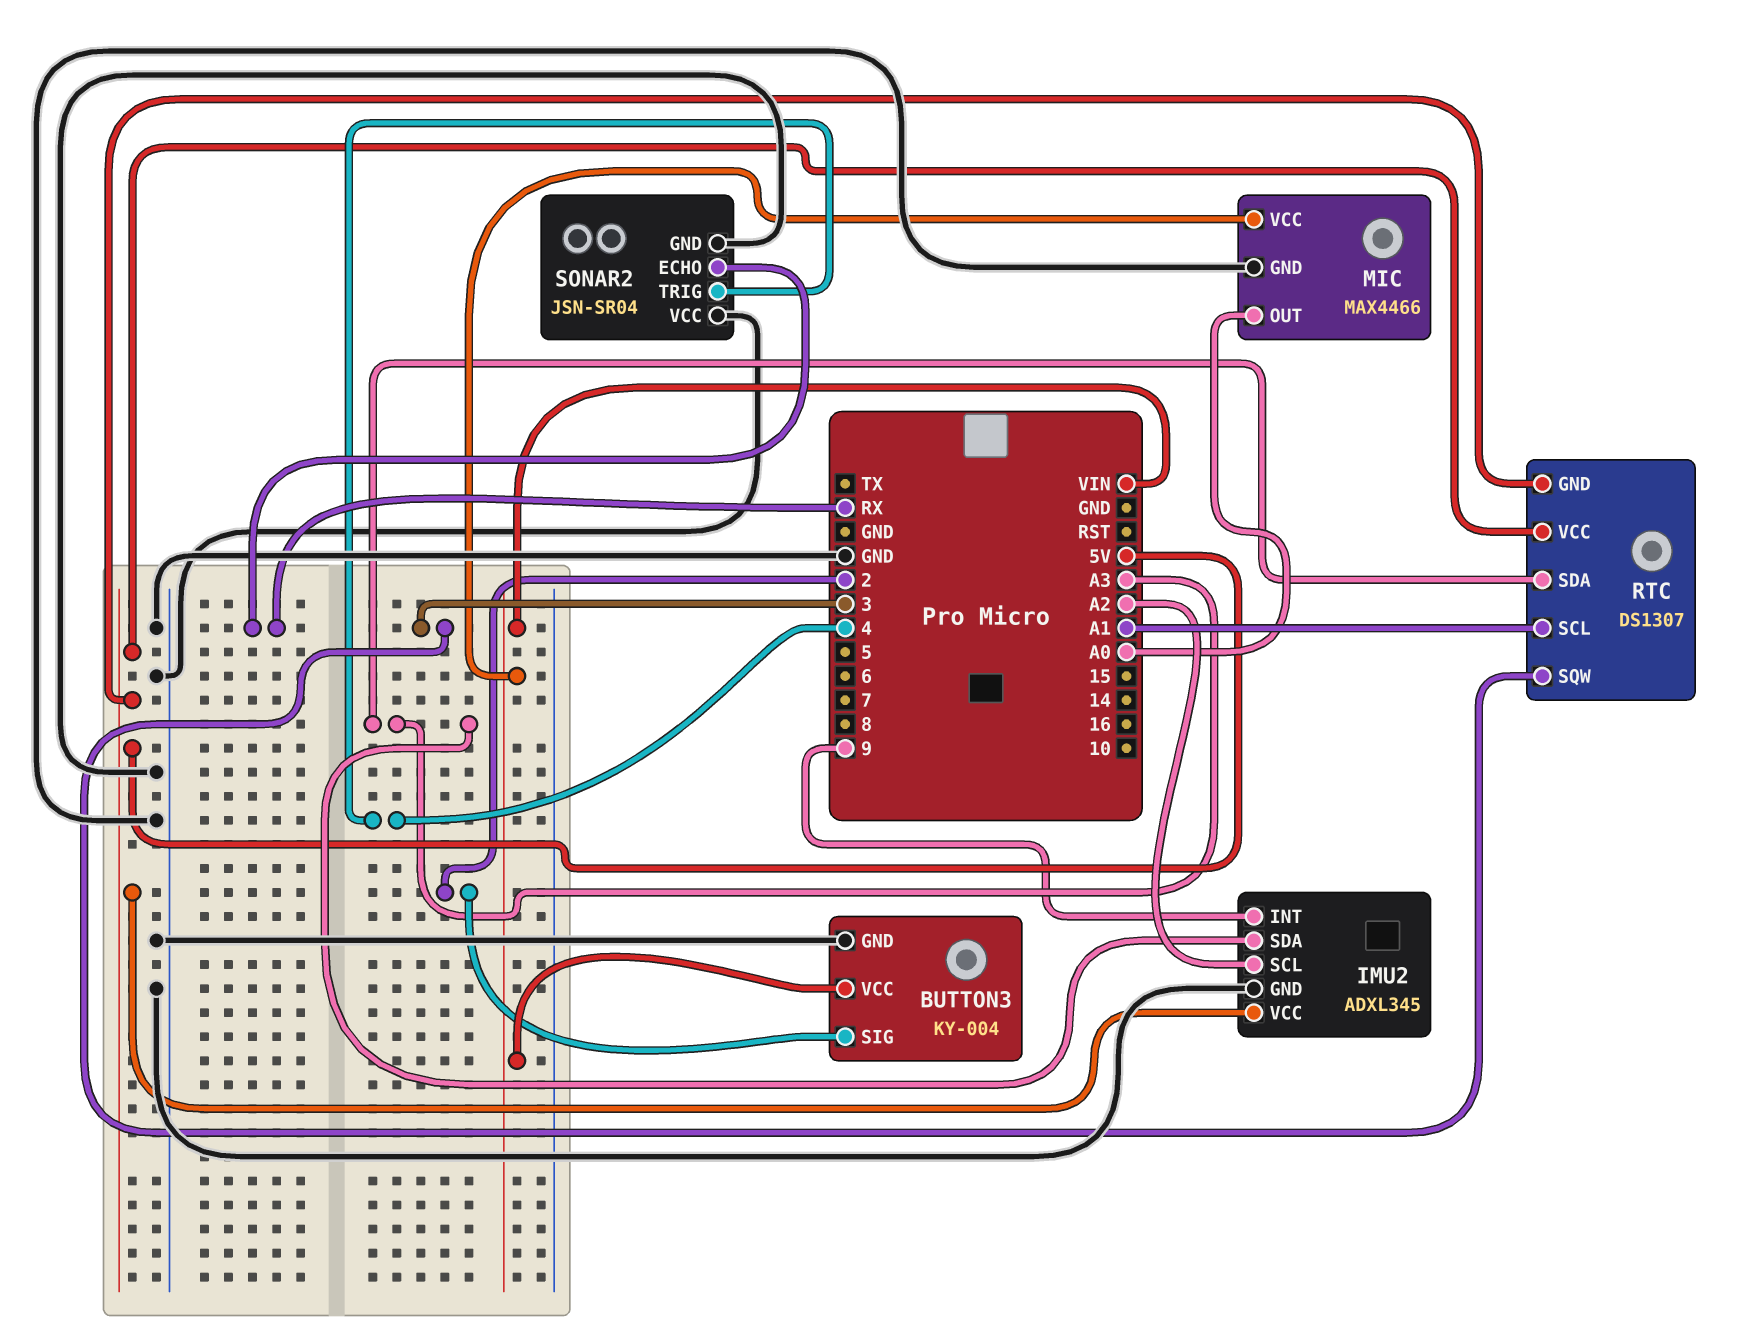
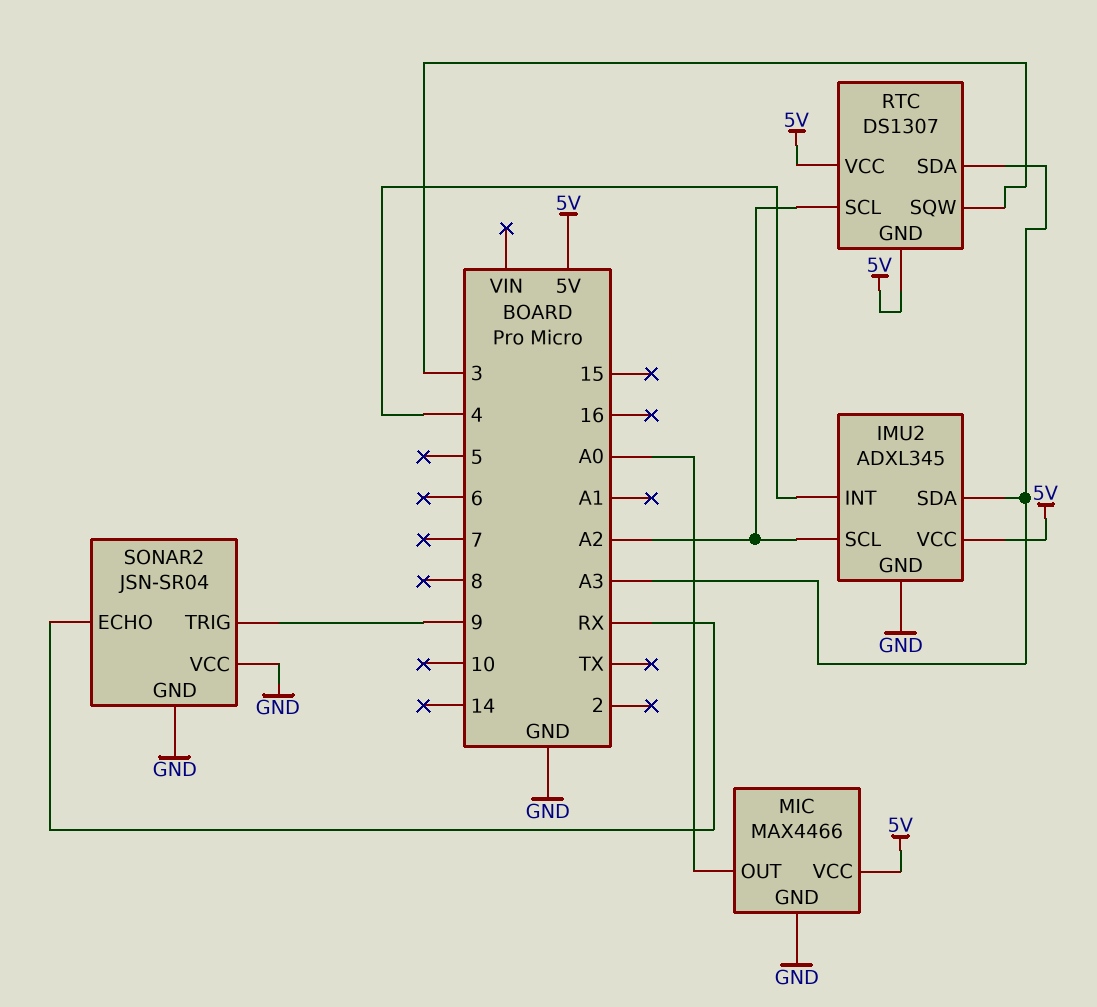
BUTTON3: KY-004 -> none
BUTTON3 pin GND: GND -> none
BUTTON3 pin SIG: 2 -> none
BUTTON3 pin VCC: VIN -> none
IMU2 pin INT: 9 -> 4
MIC pin VCC: VIN -> 5V
RTC pin SCL: A1 -> A2
SONAR2 pin TRIG: 4 -> 9

